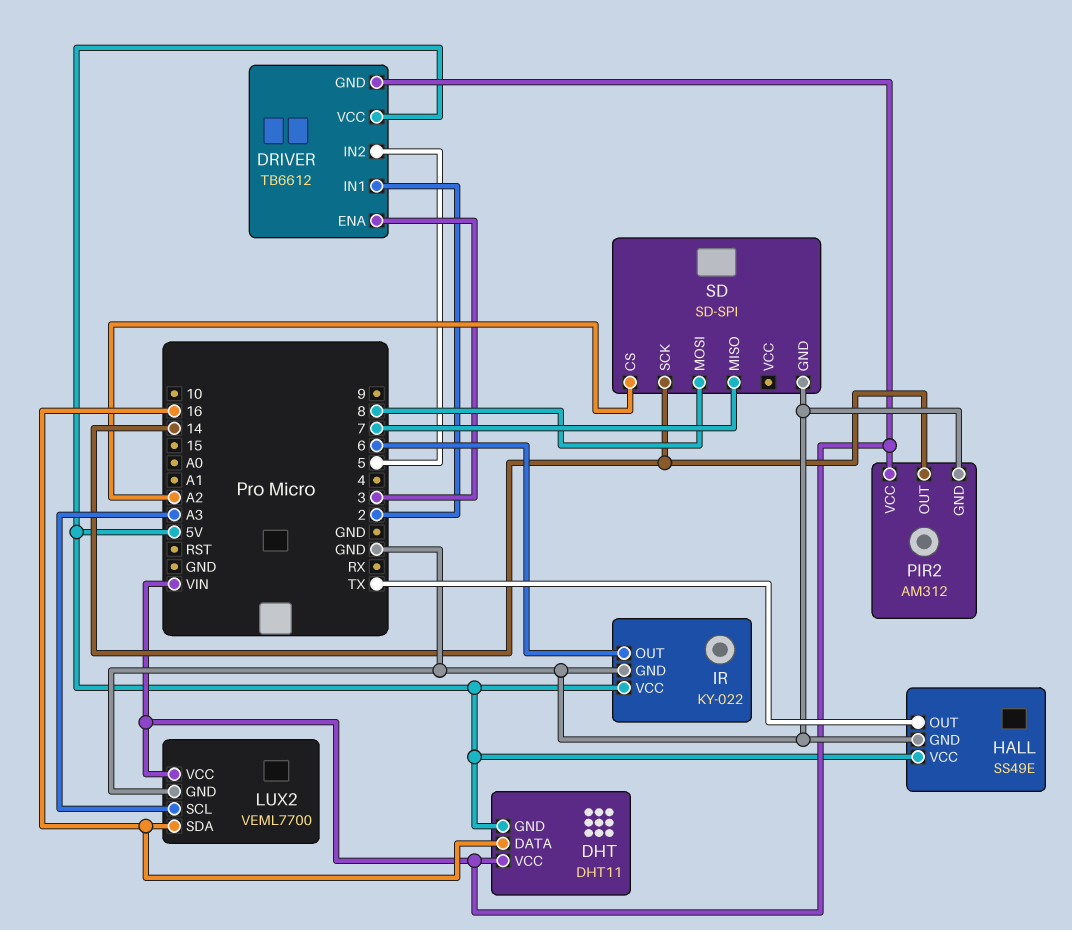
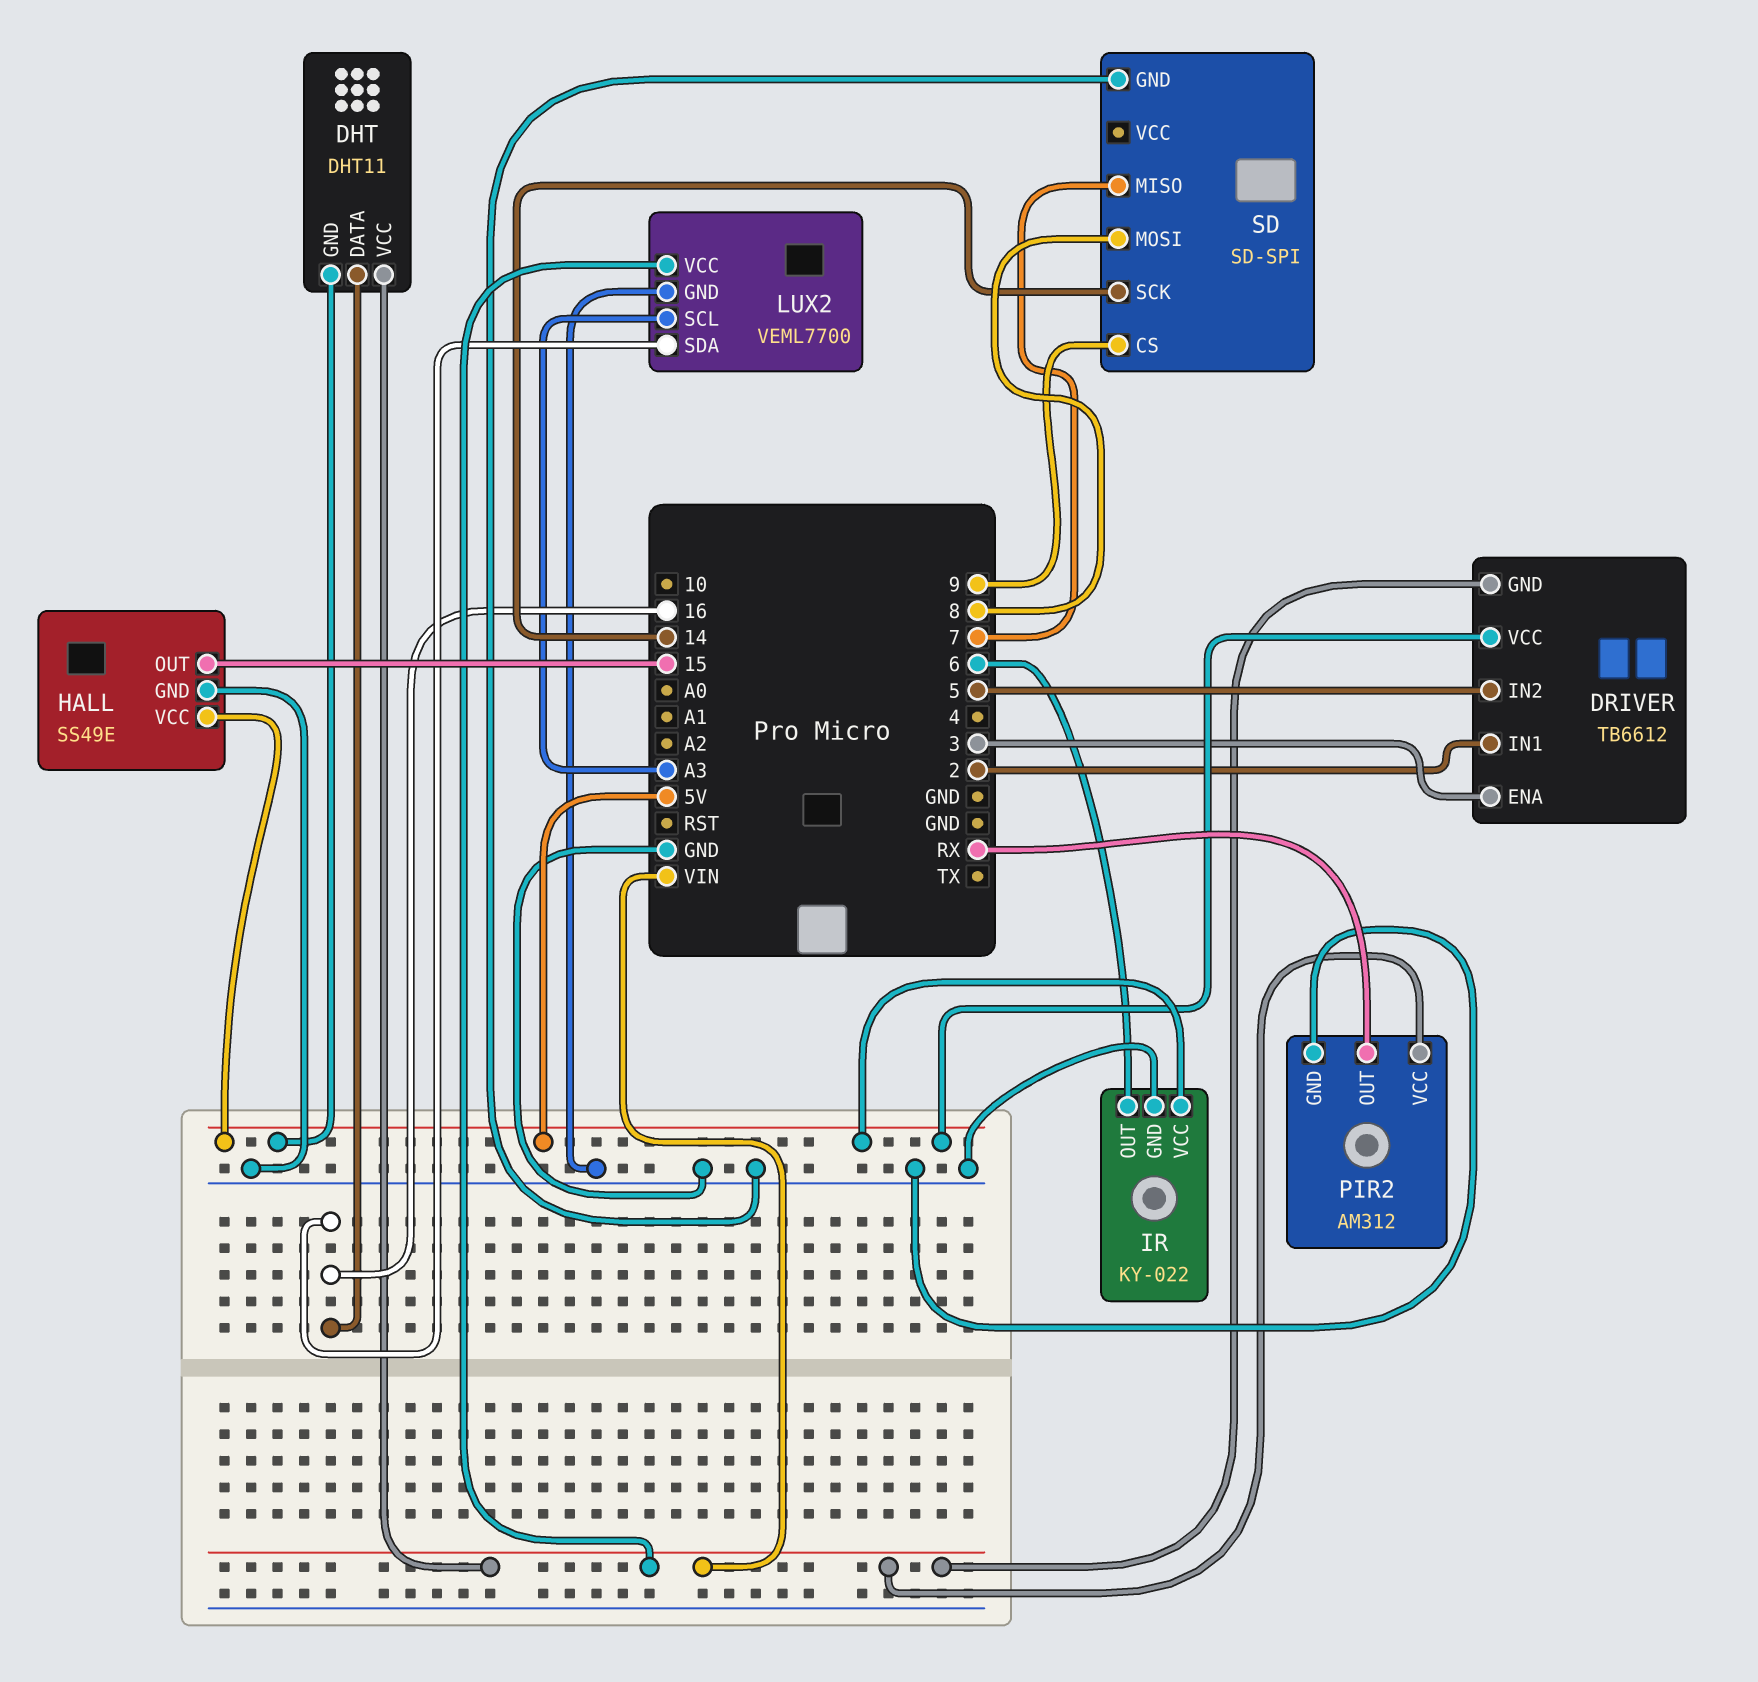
HALL pin OUT: TX -> 15
PIR2 pin OUT: 14 -> RX
SD pin CS: A2 -> 9

